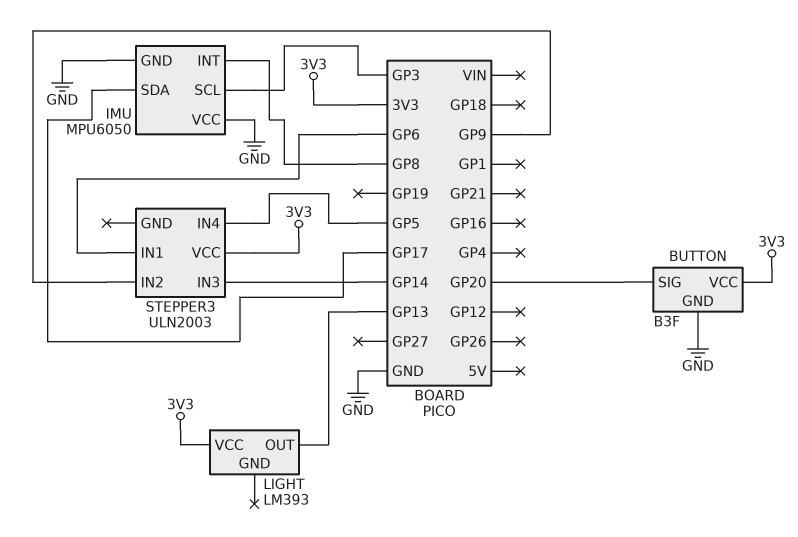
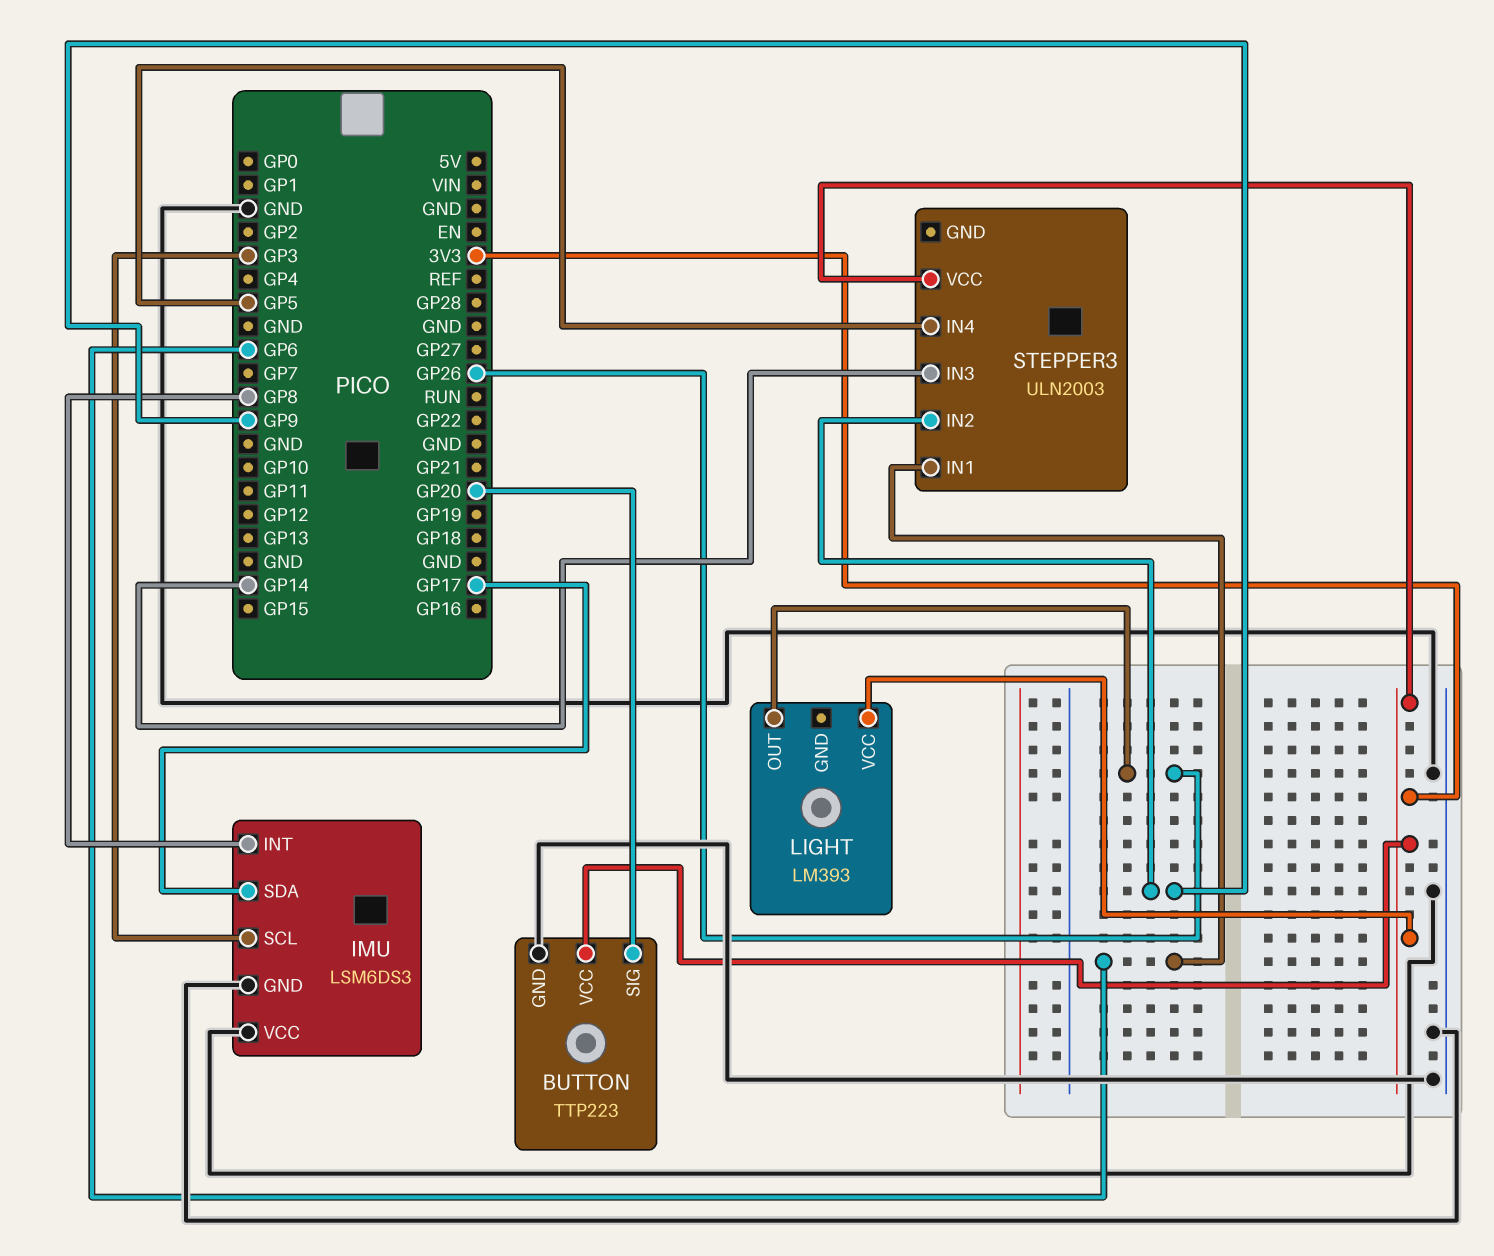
BUTTON: B3F -> TTP223
IMU: MPU6050 -> LSM6DS3
LIGHT pin OUT: GP13 -> GP26

